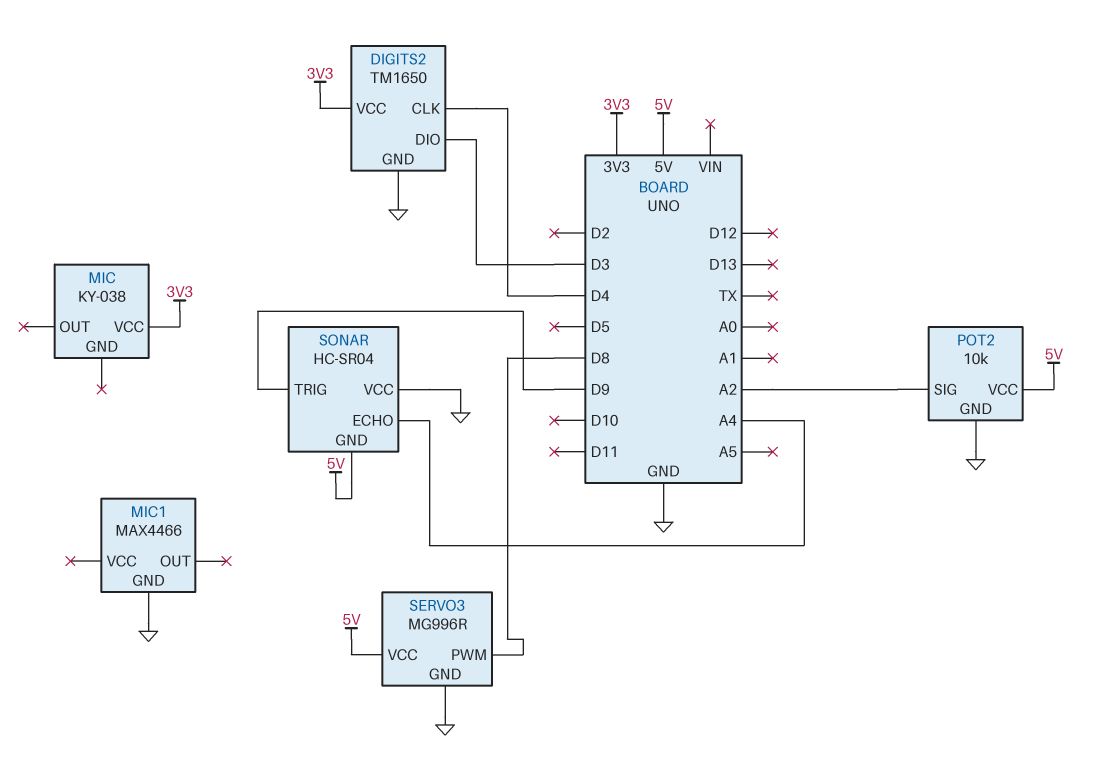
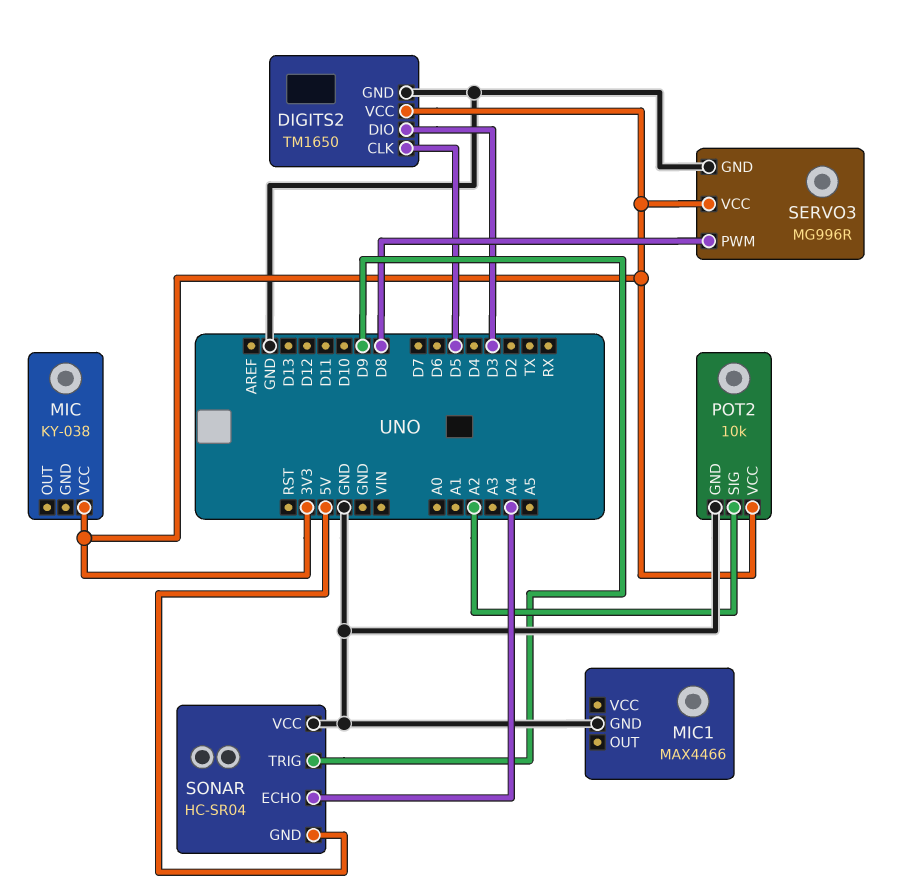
DIGITS2 pin CLK: D4 -> D5
POT2 pin VCC: 5V -> 3V3
SERVO3 pin VCC: 5V -> 3V3

